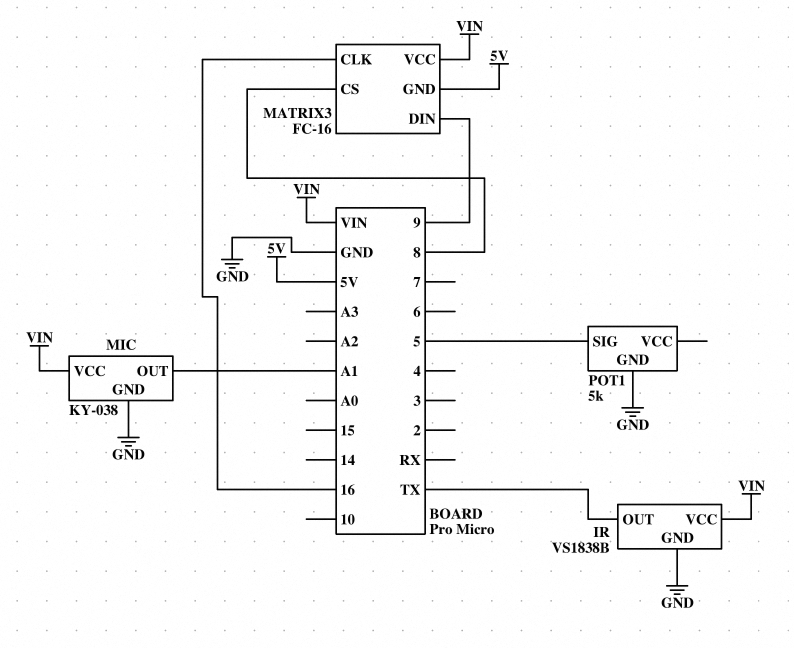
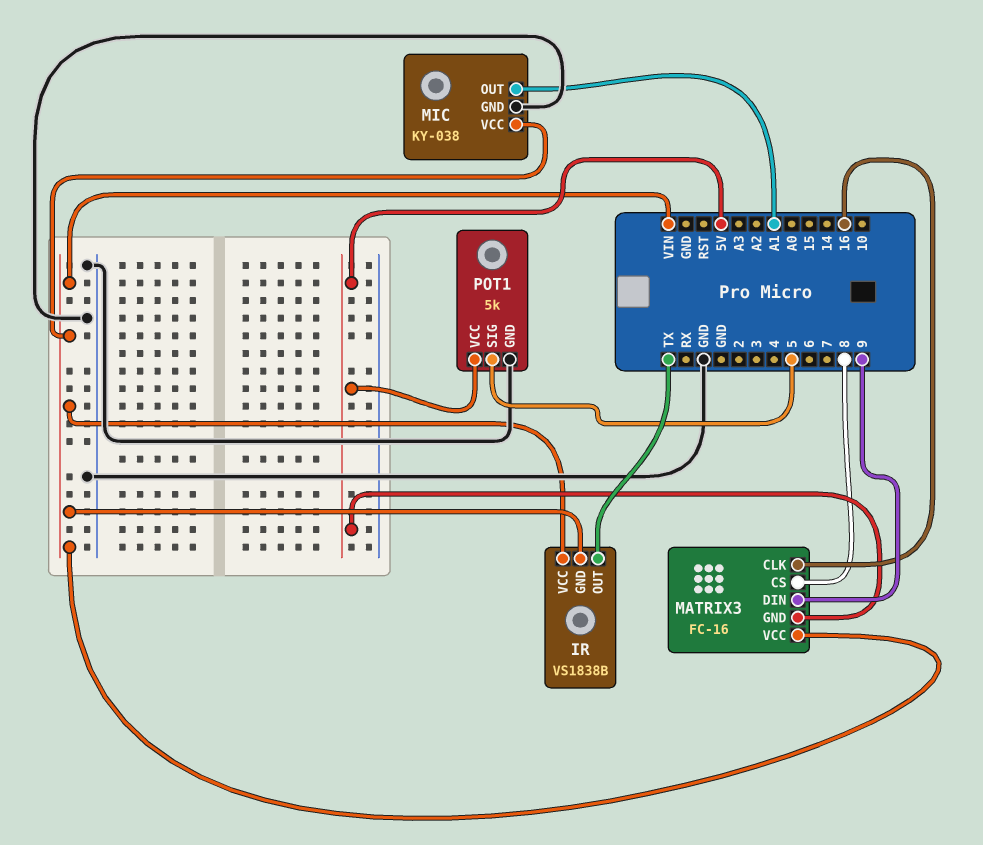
IR pin GND: GND -> VIN
POT1 pin VCC: none -> 5V

